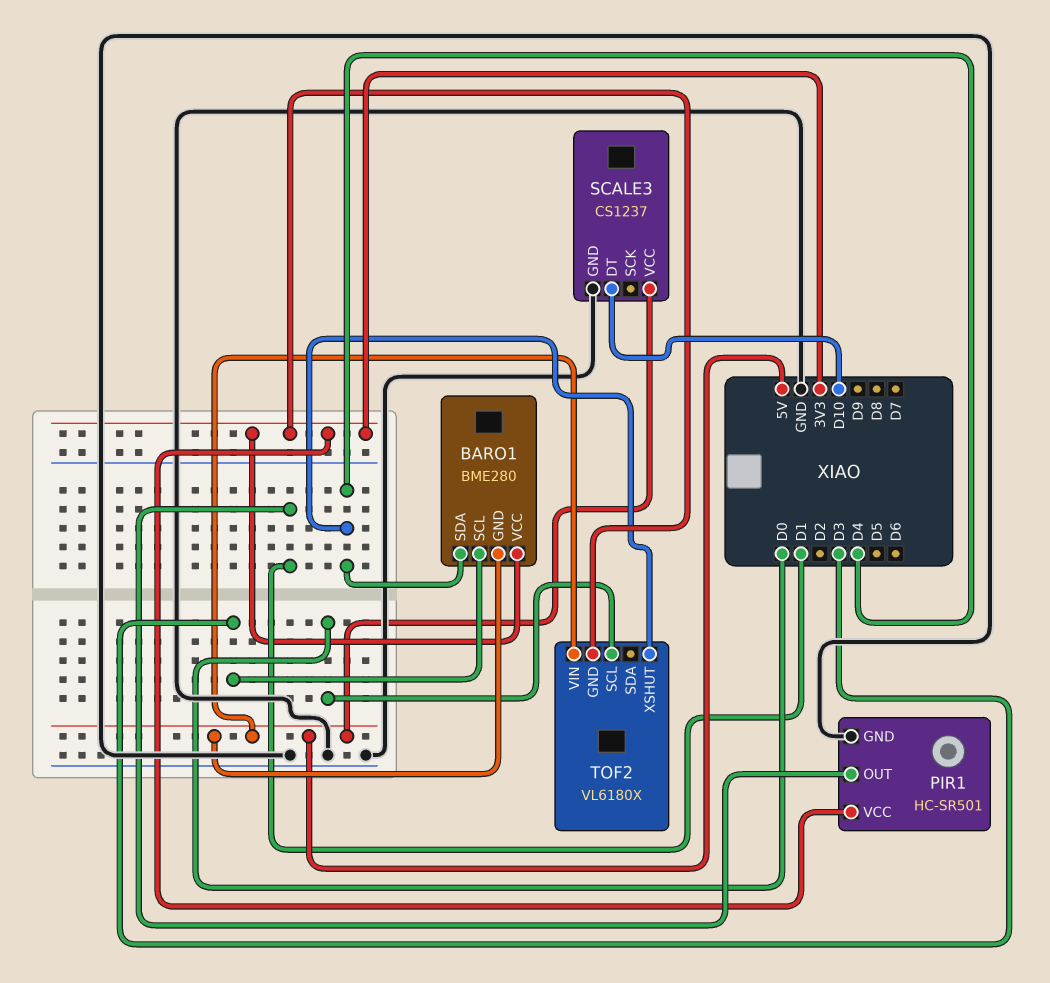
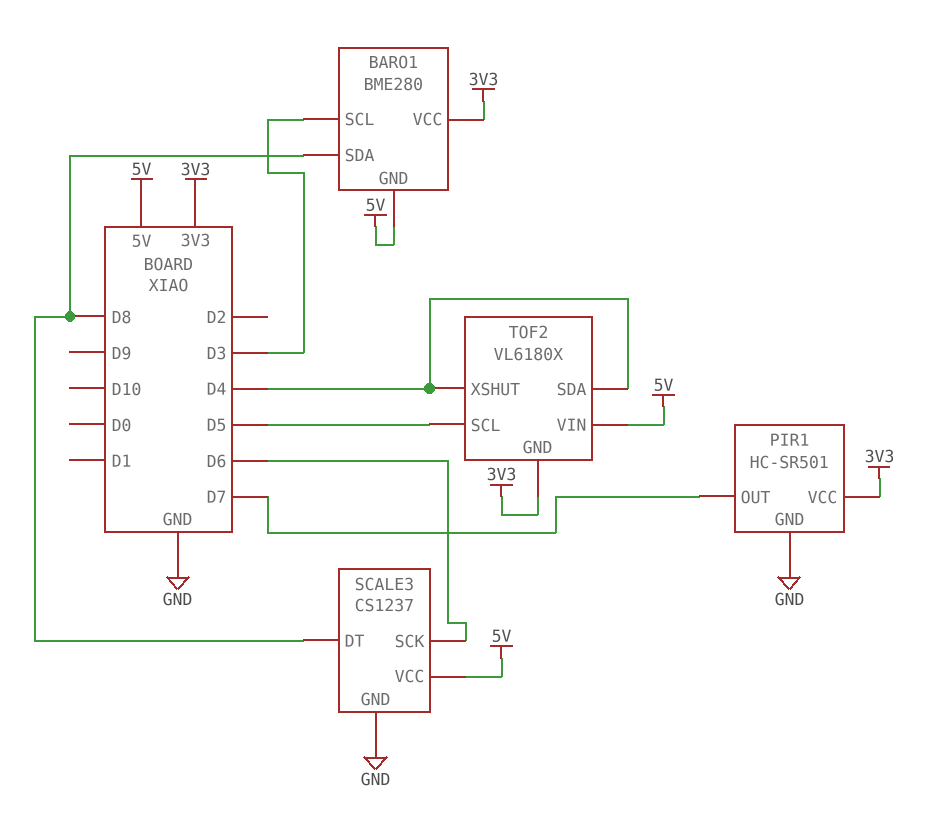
BARO1 pin SDA: D4 -> D8
PIR1 pin OUT: D1 -> D7
SCALE3 pin DT: D10 -> D8
SCALE3 pin SCK: none -> D6
TOF2 pin SCL: D0 -> D5
TOF2 pin SDA: none -> D4

